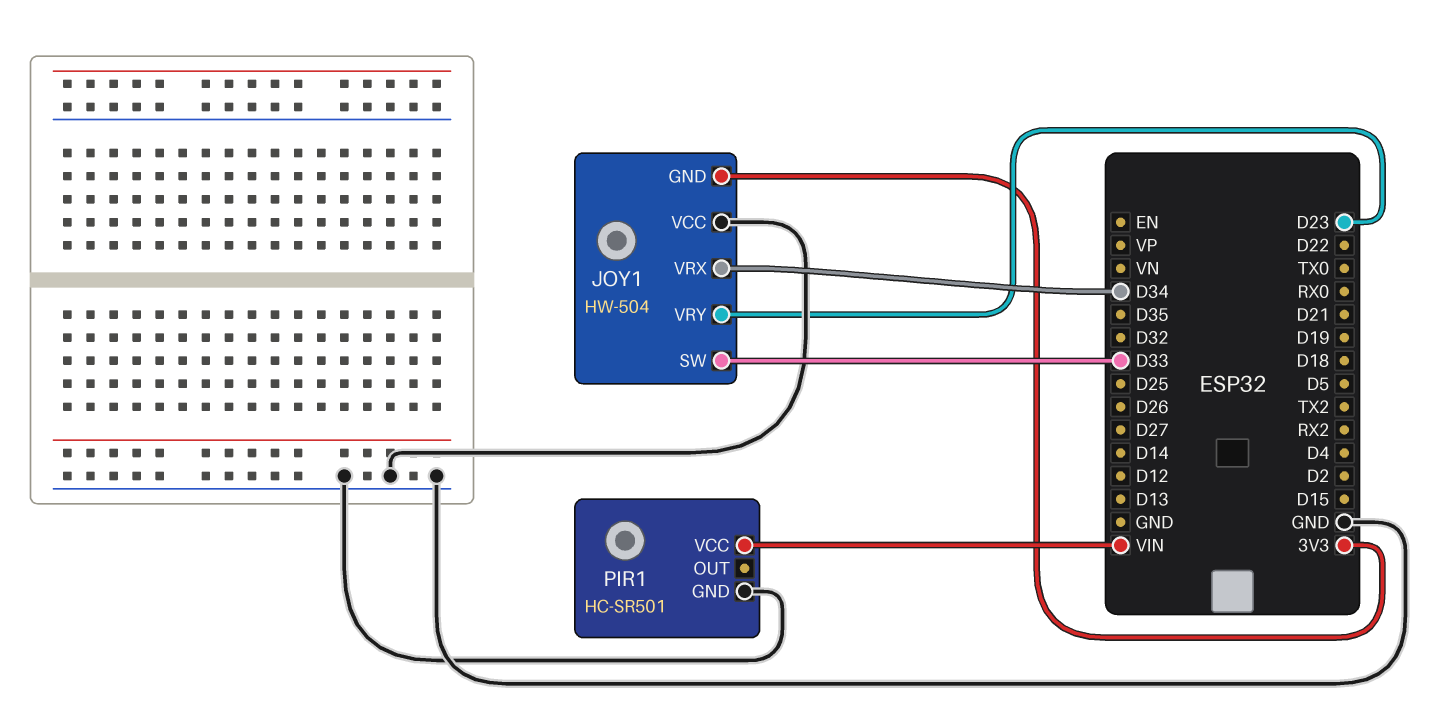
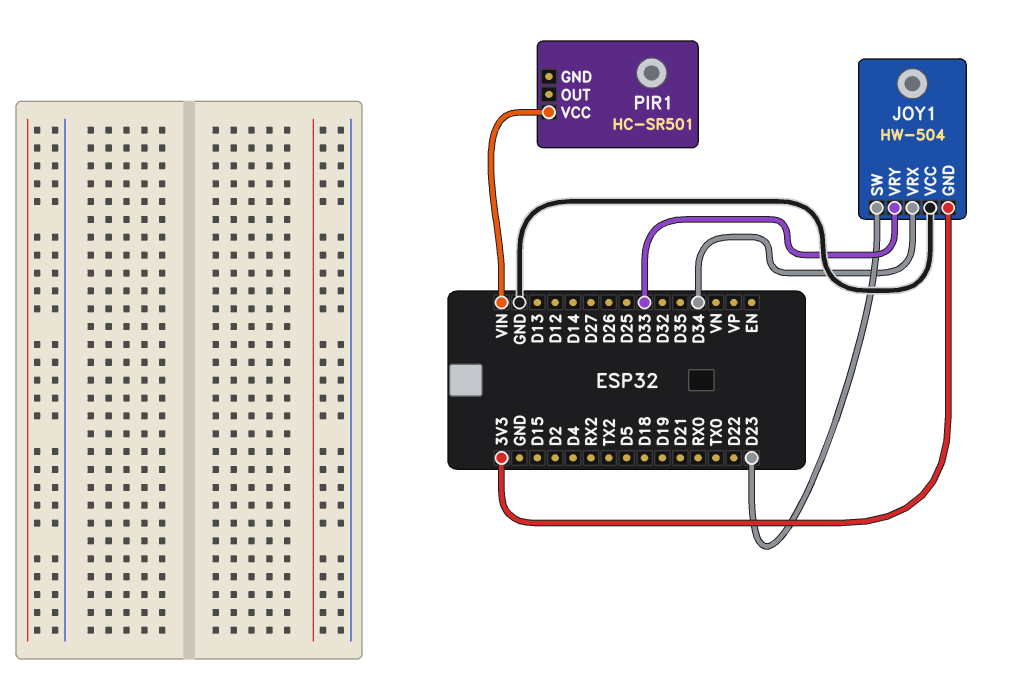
JOY1 pin SW: D33 -> D23
JOY1 pin VRY: D23 -> D33
PIR1 pin GND: GND -> none

